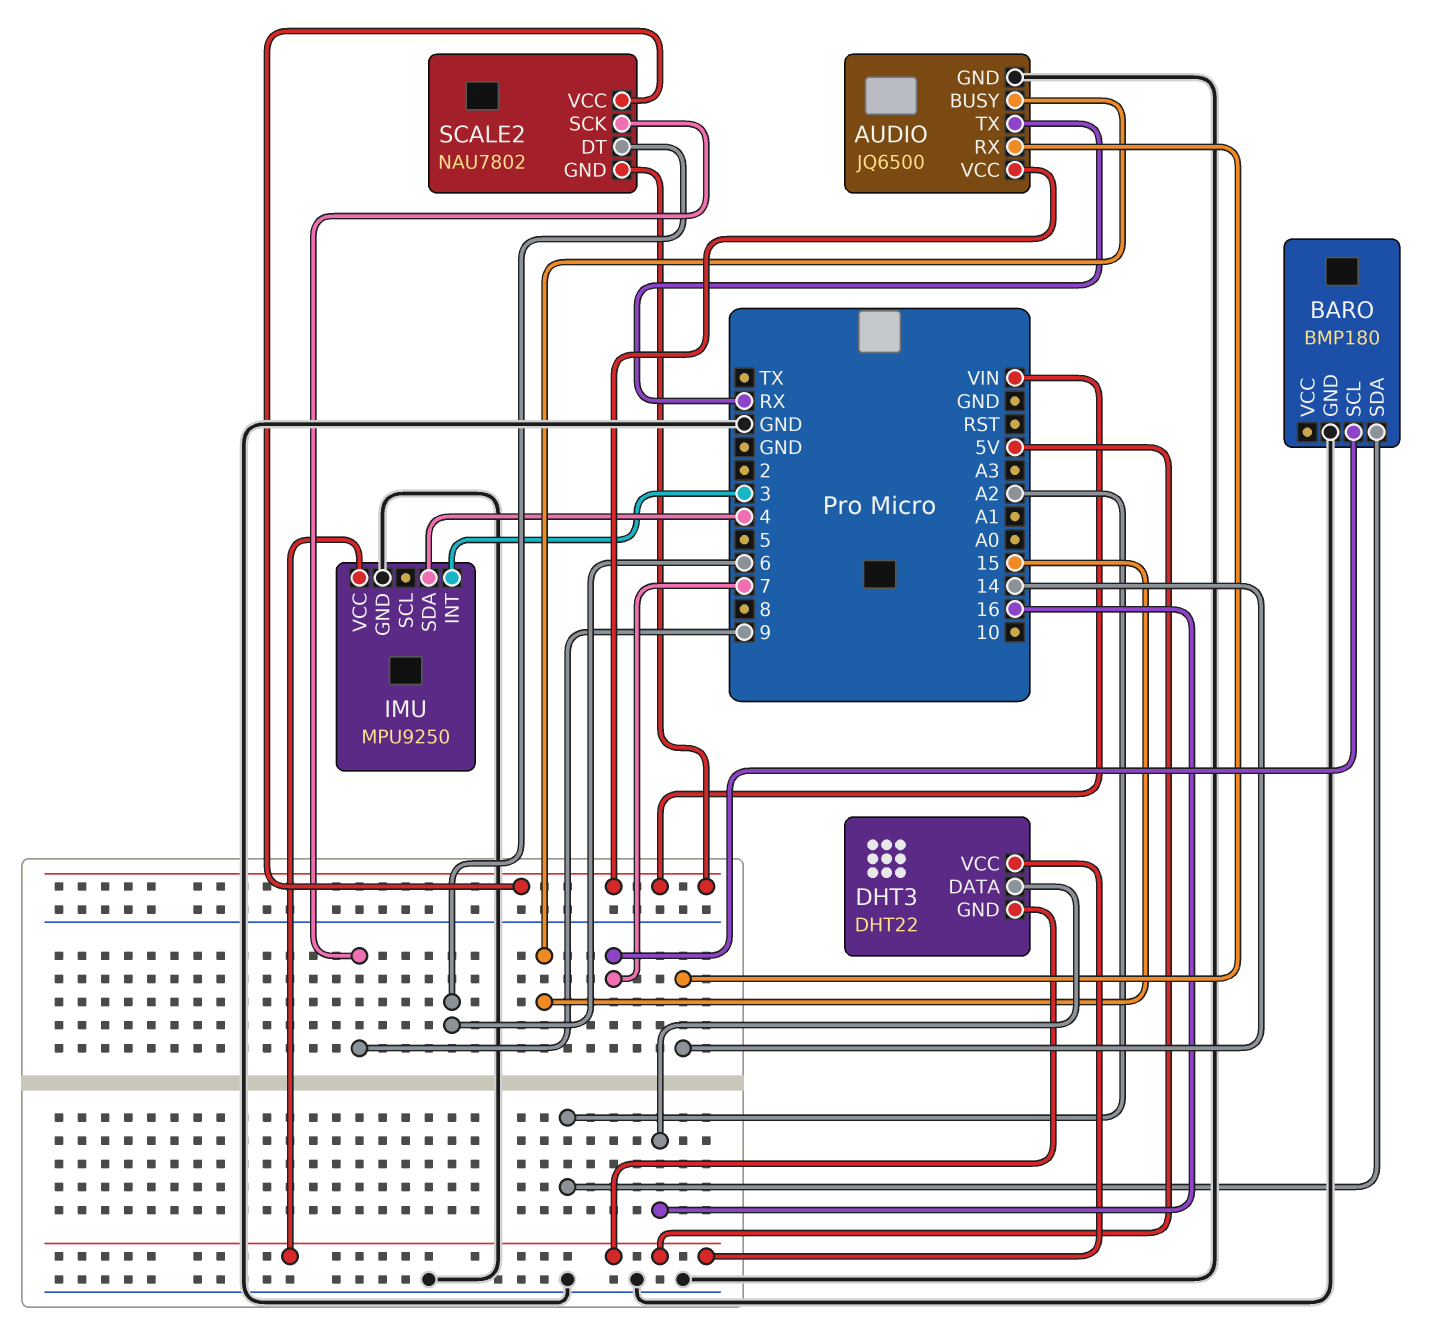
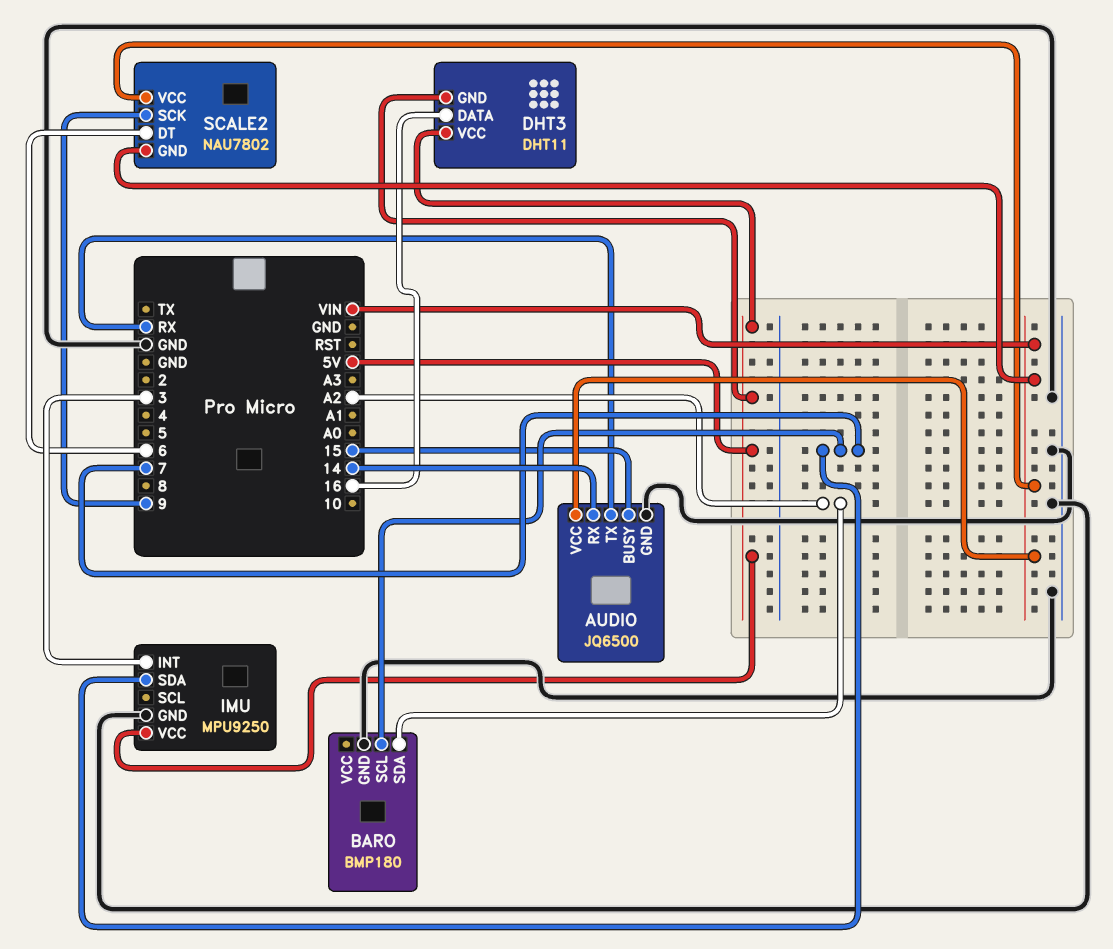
DHT3: DHT22 -> DHT11
IMU pin SDA: 4 -> 7

